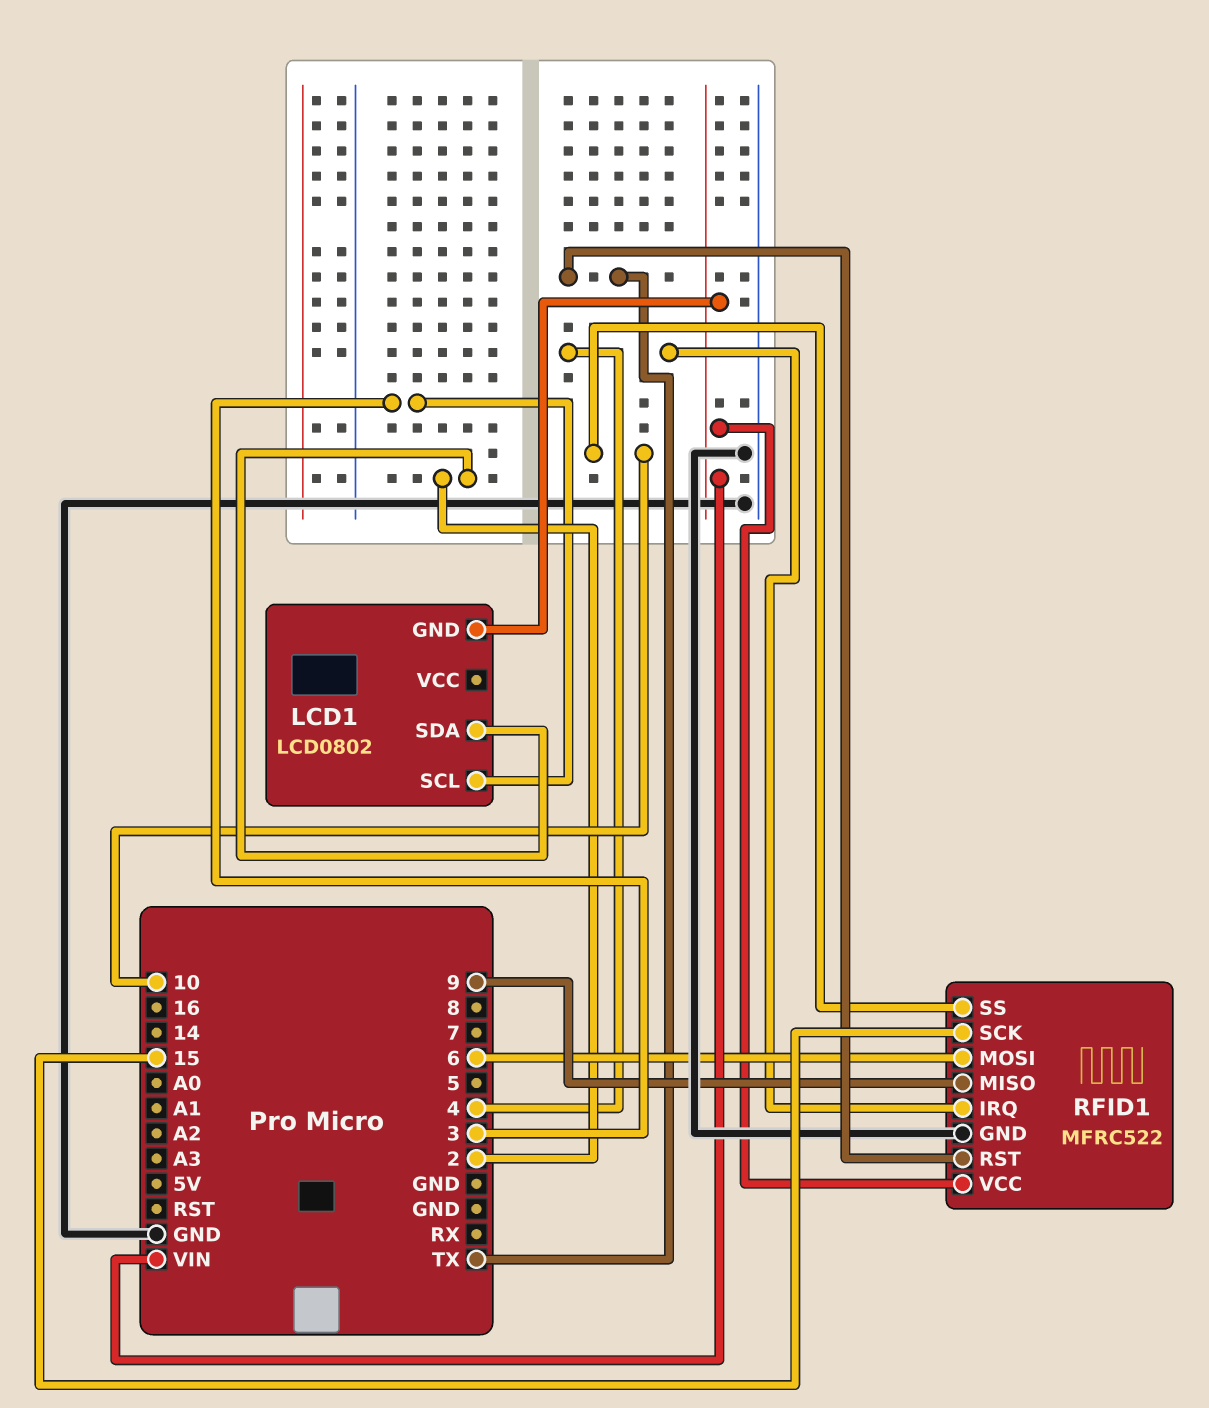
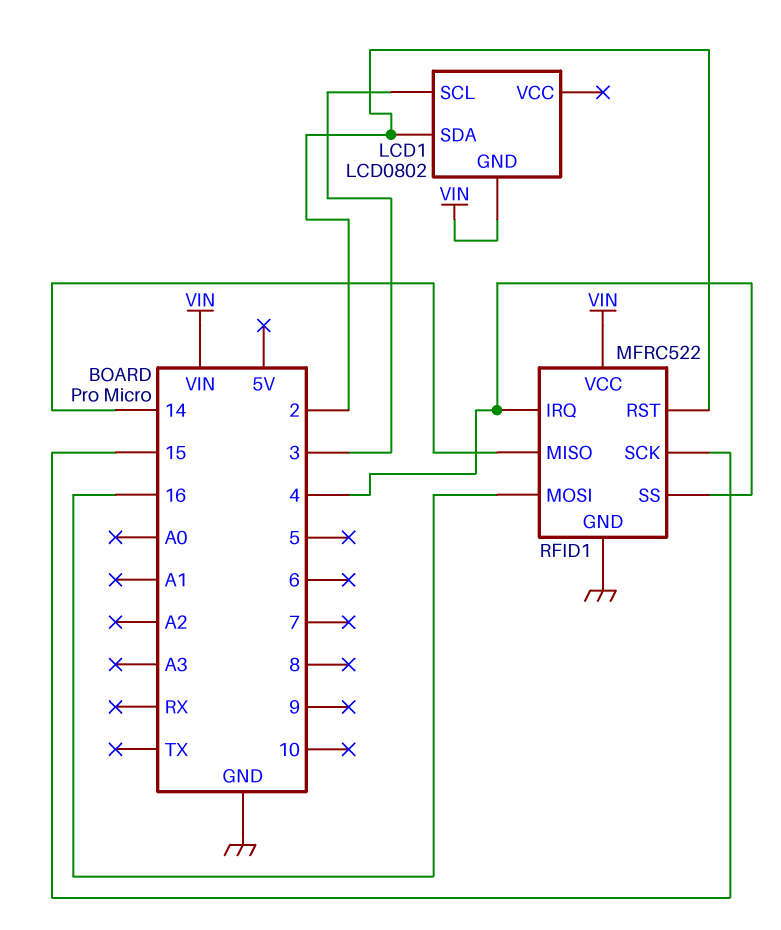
RFID1 pin MISO: 9 -> 14
RFID1 pin MOSI: 6 -> 16
RFID1 pin RST: TX -> 2
RFID1 pin SS: 10 -> 4

